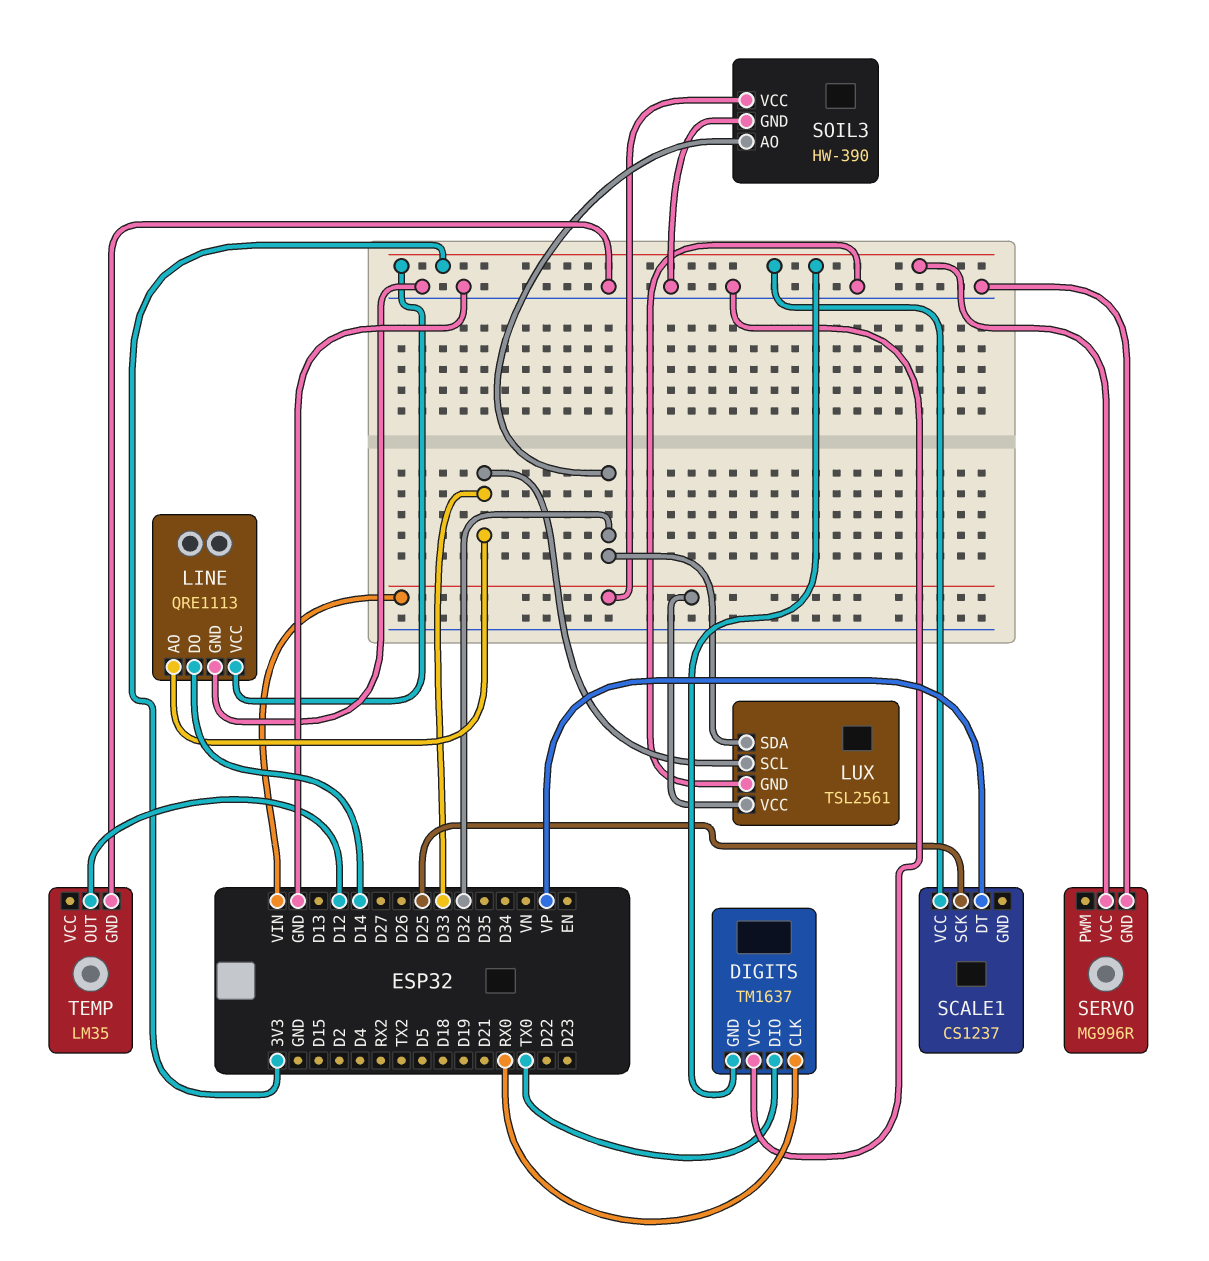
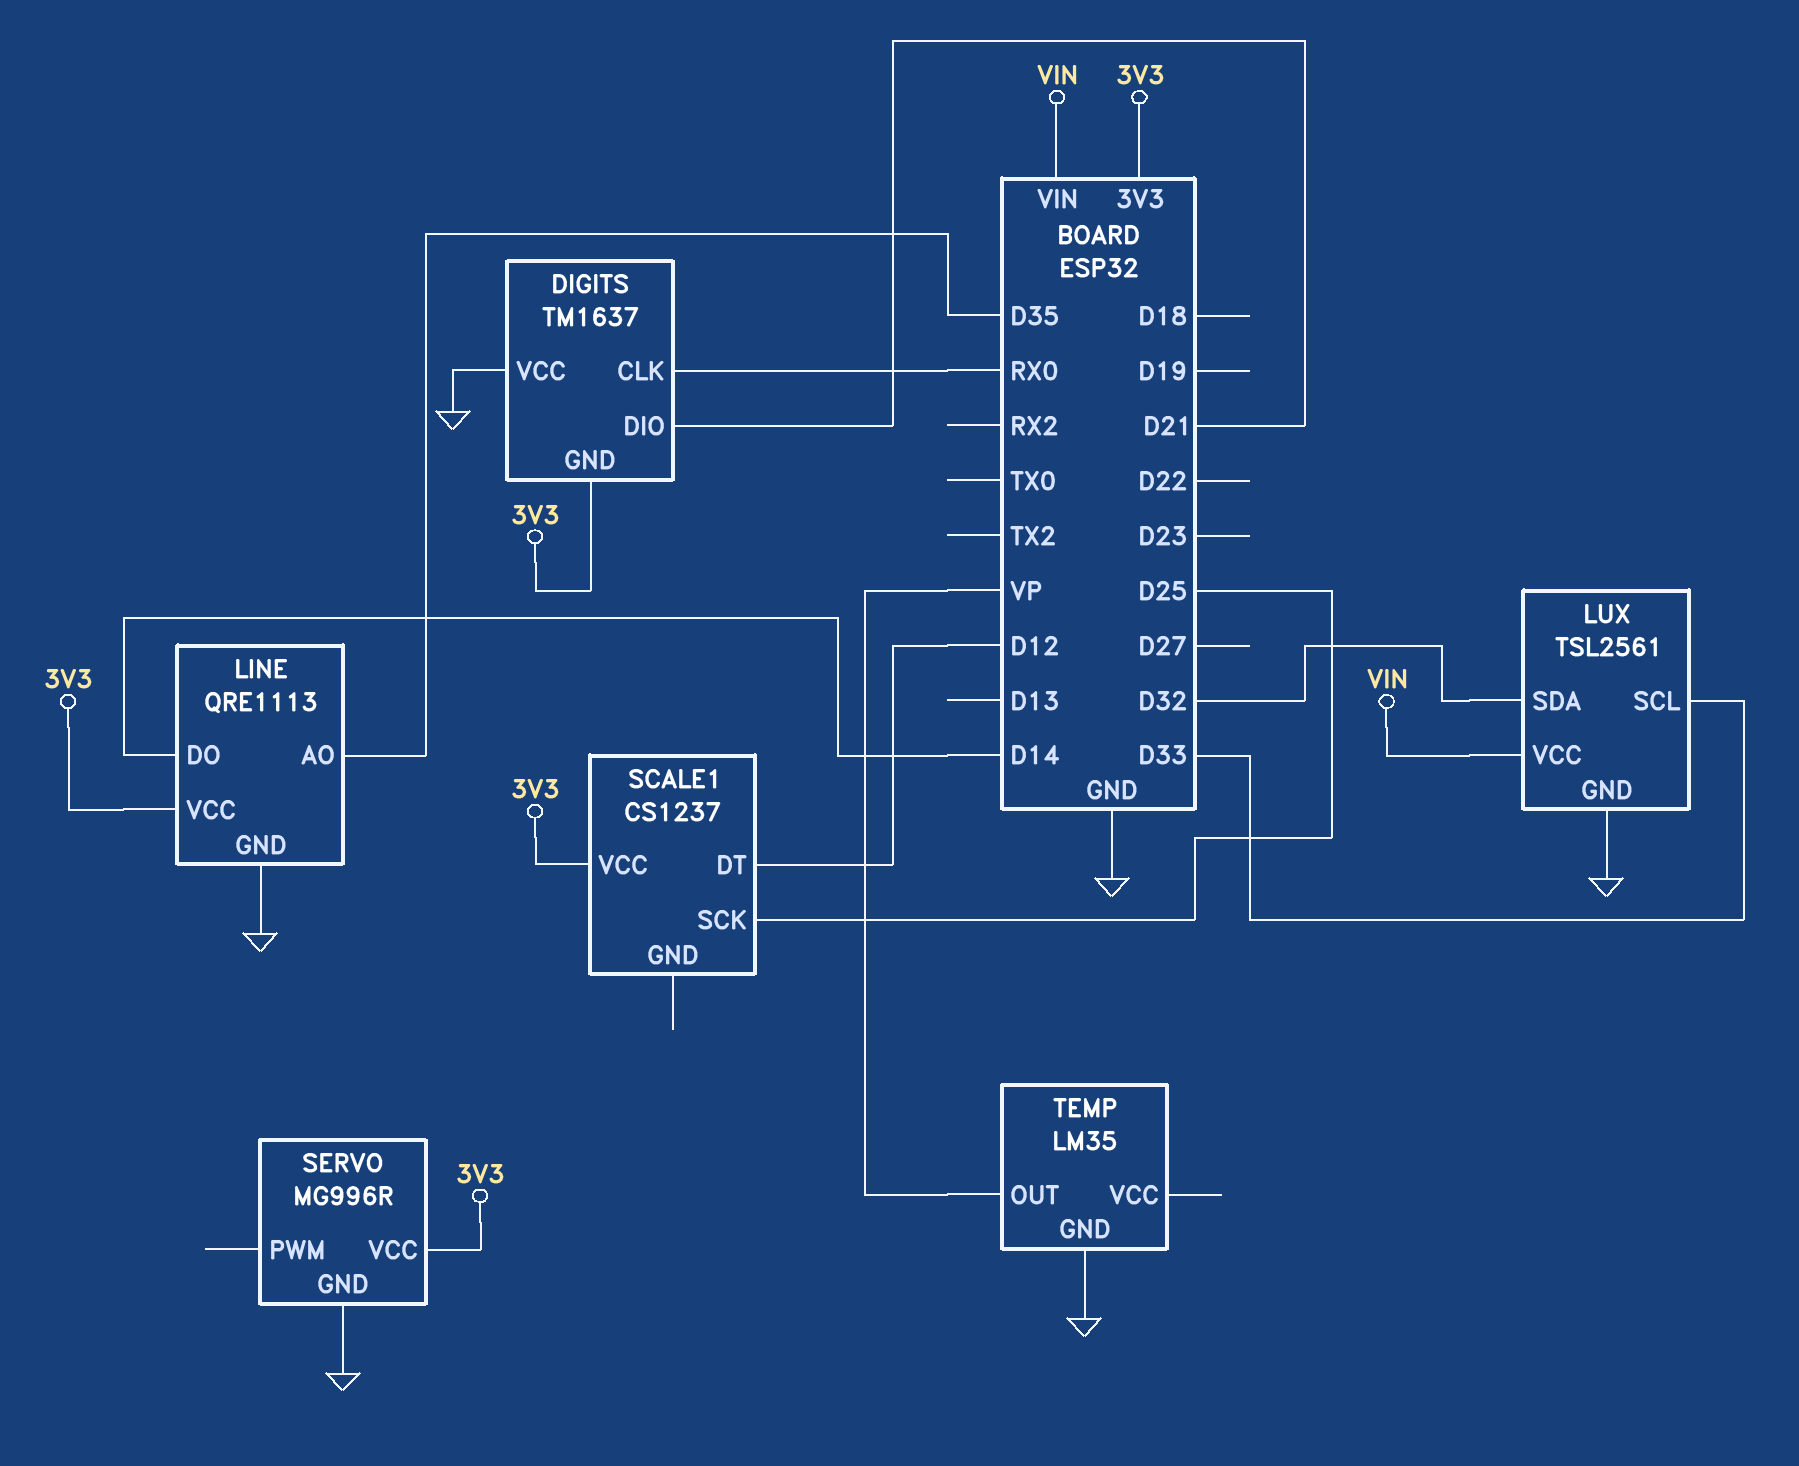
DIGITS pin DIO: TX0 -> D21
LINE pin AO: D33 -> D35
SCALE1 pin DT: VP -> D12
SOIL3: HW-390 -> none
SOIL3 pin AO: D32 -> none
SOIL3 pin GND: GND -> none
SOIL3 pin VCC: VIN -> none
TEMP pin OUT: D12 -> VP

